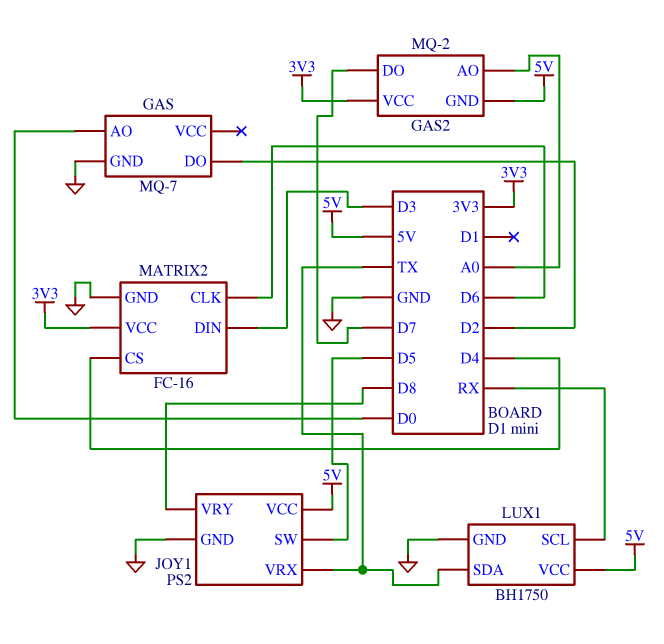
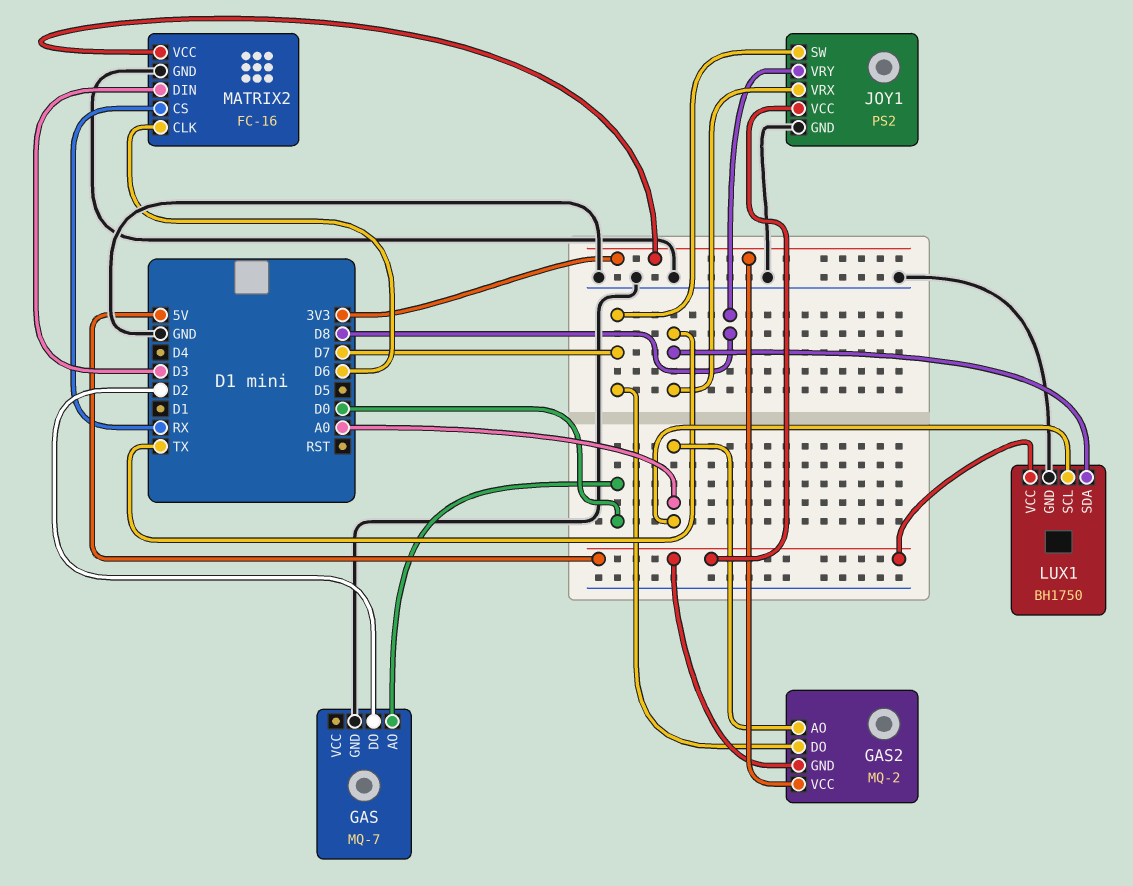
JOY1 pin SW: D5 -> D7
LUX1 pin SCL: RX -> A0
MATRIX2 pin CS: D4 -> RX

